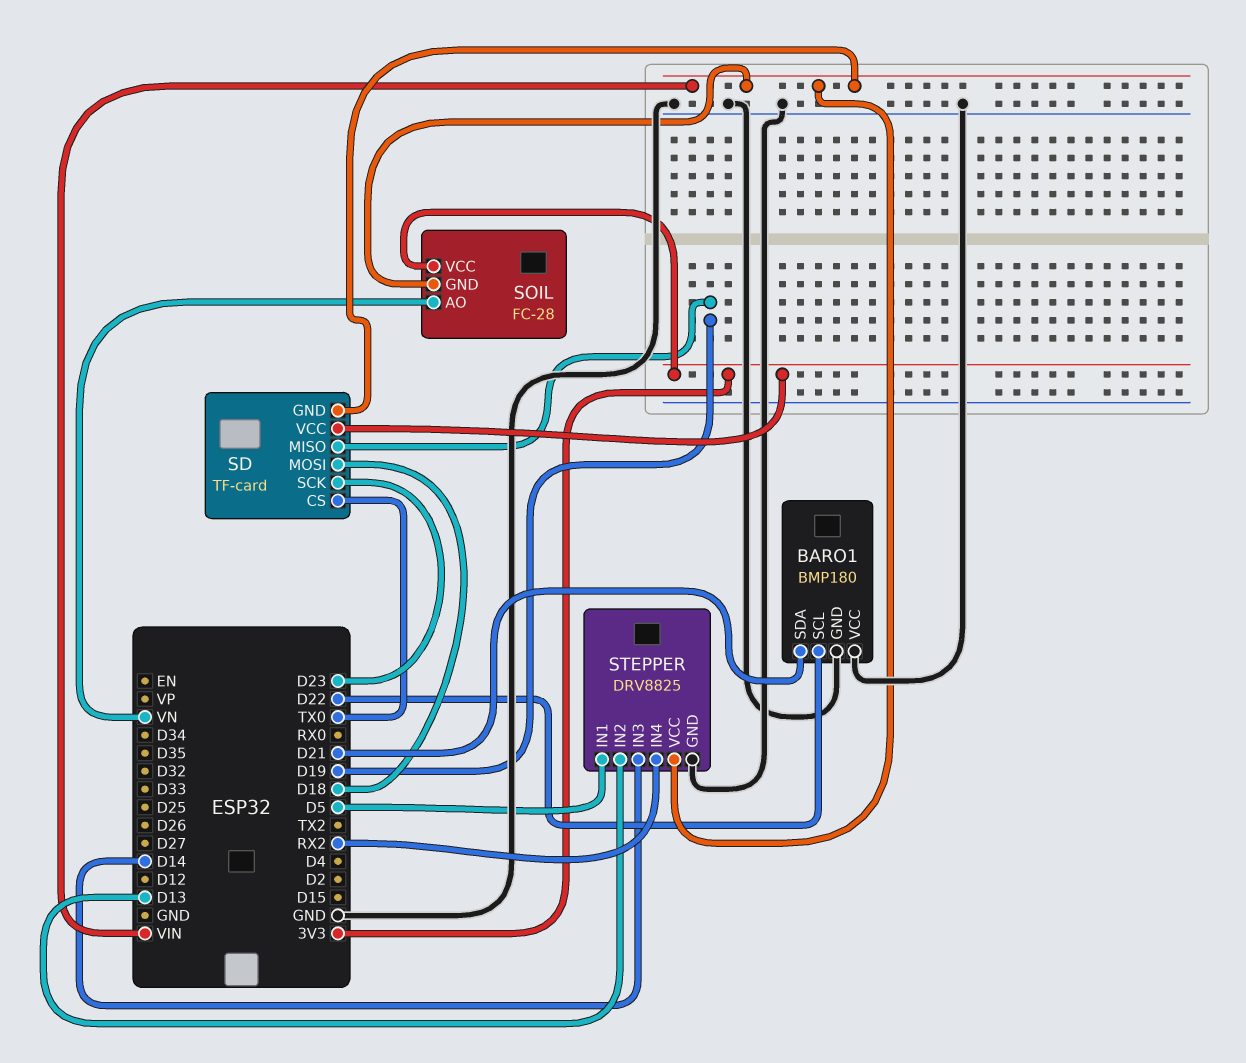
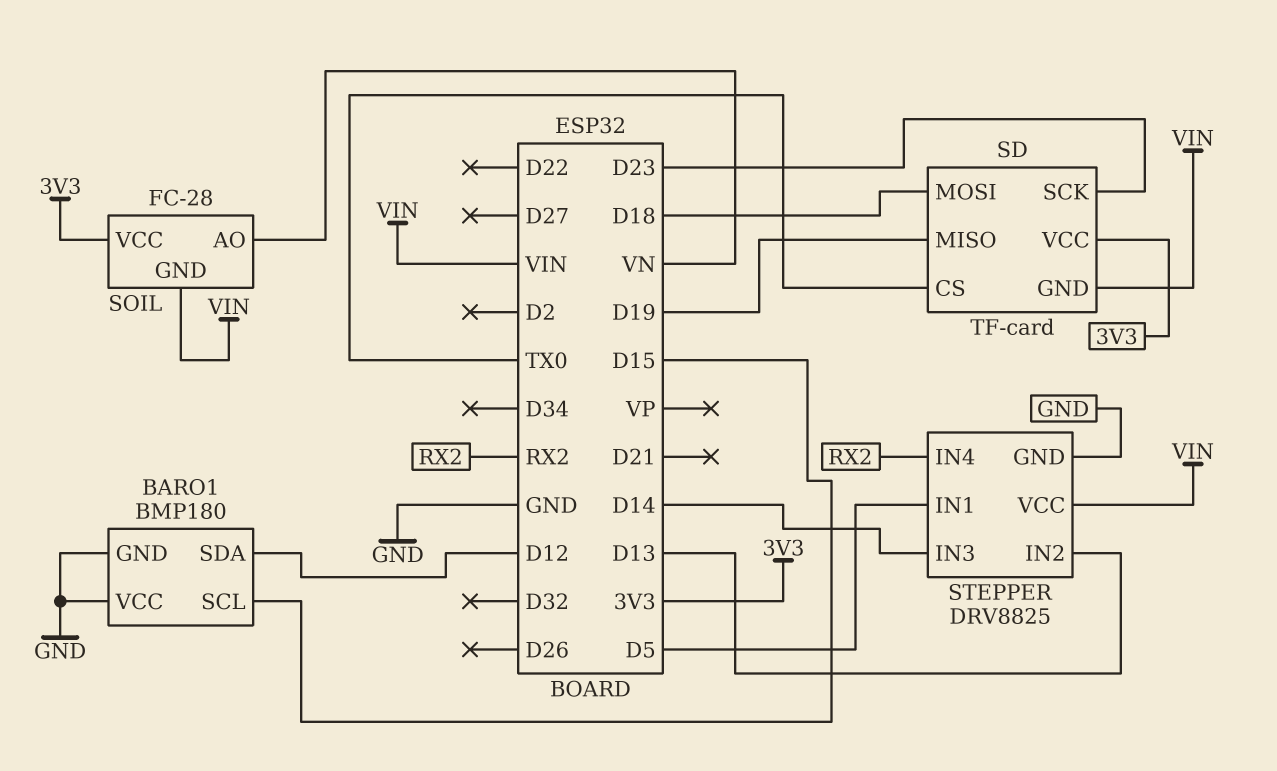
BARO1 pin SCL: D22 -> D15
BARO1 pin SDA: D21 -> D12

